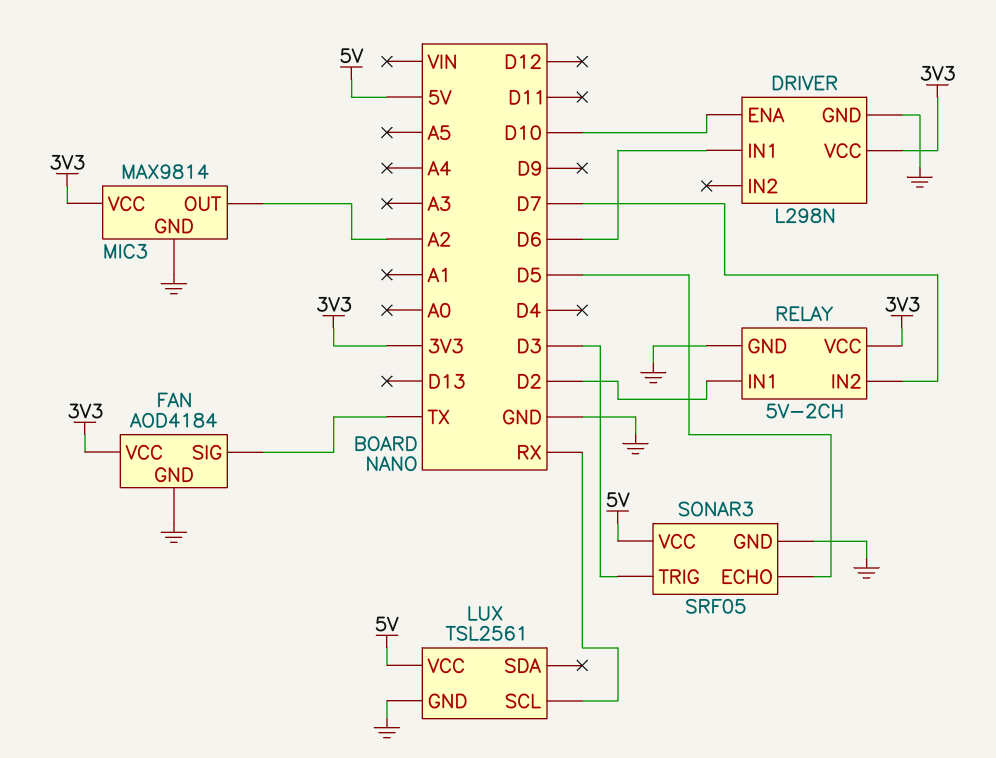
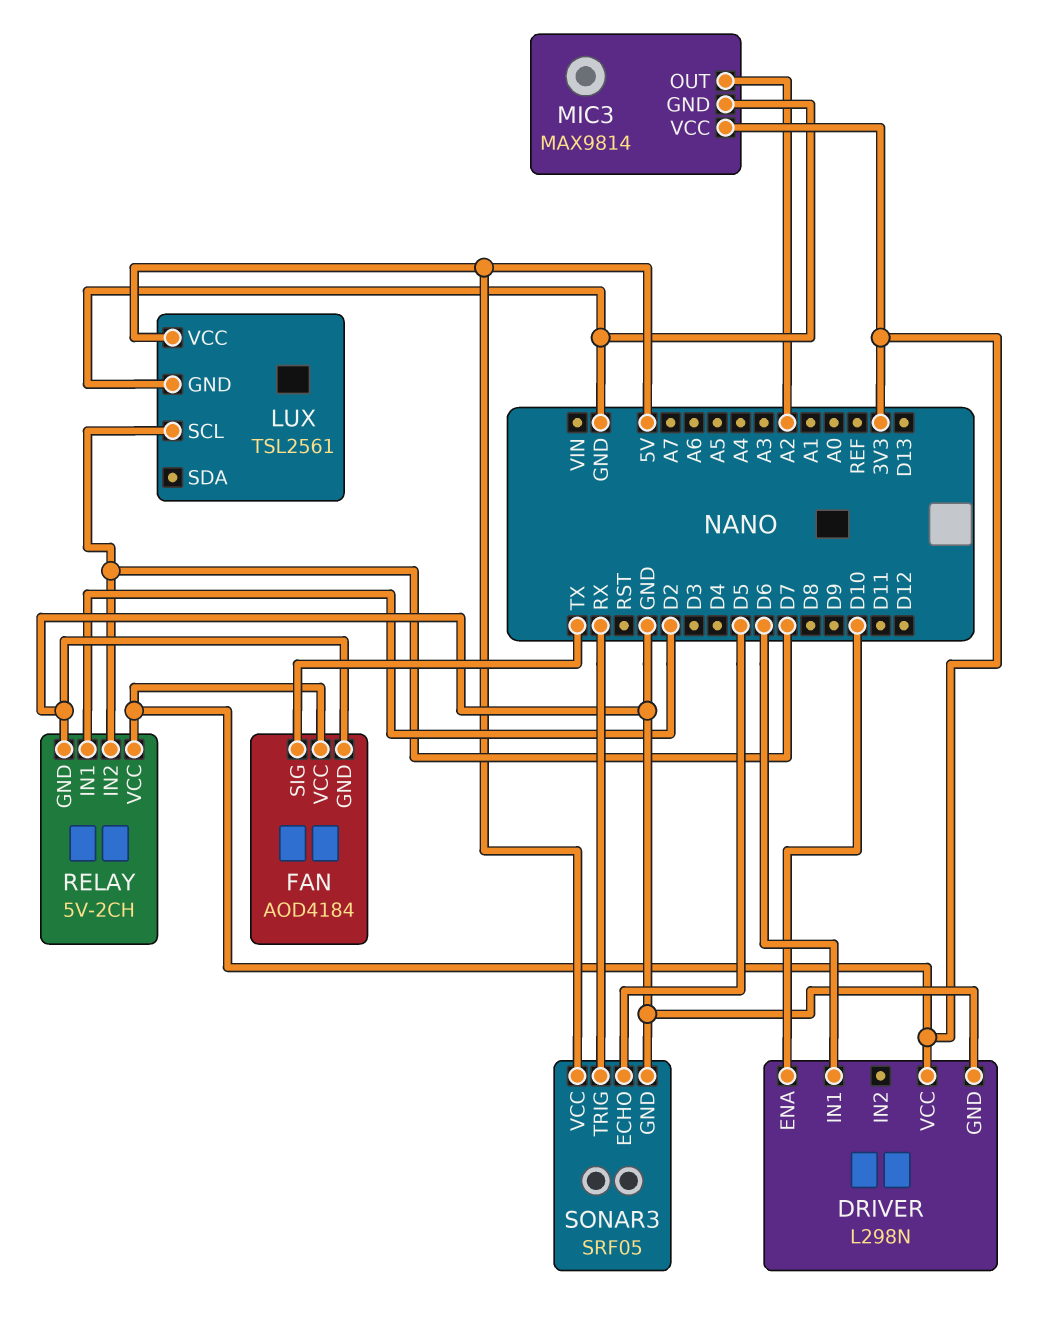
LUX pin SCL: RX -> D7
SONAR3 pin TRIG: D3 -> RX

